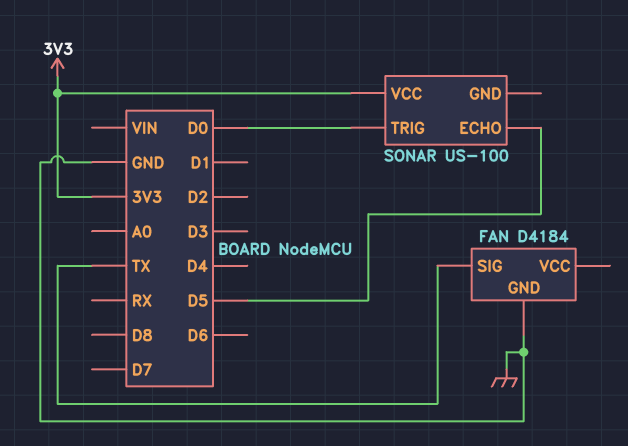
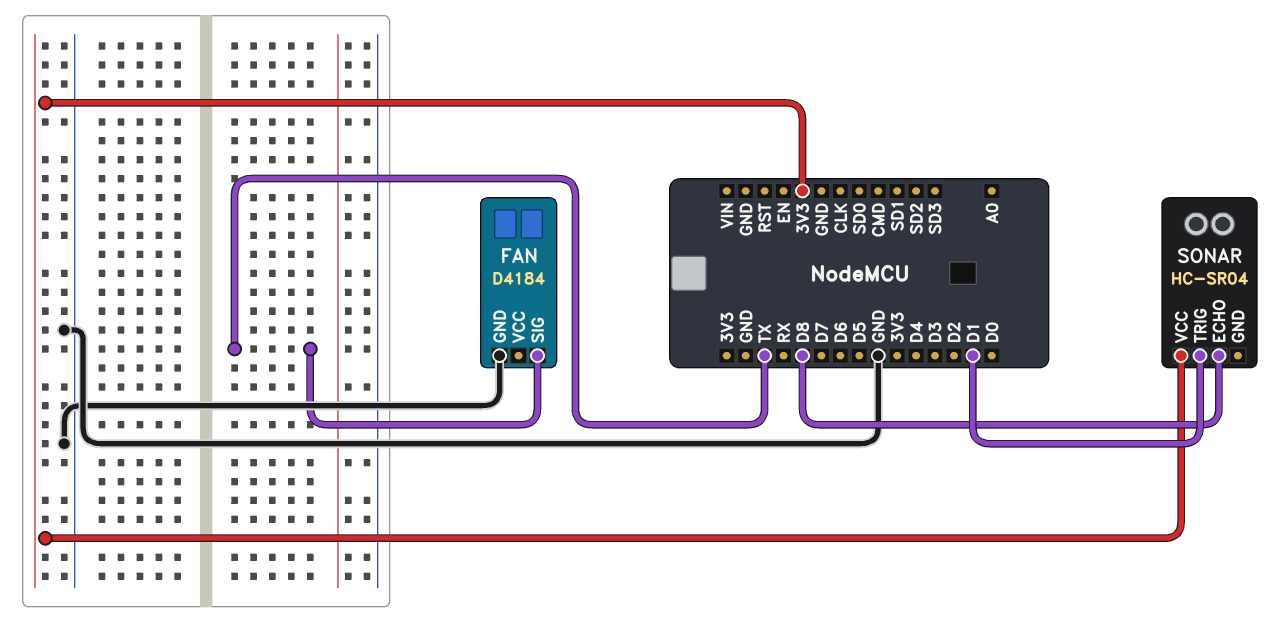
SONAR: US-100 -> HC-SR04
SONAR pin ECHO: D5 -> D8
SONAR pin TRIG: D0 -> D1

